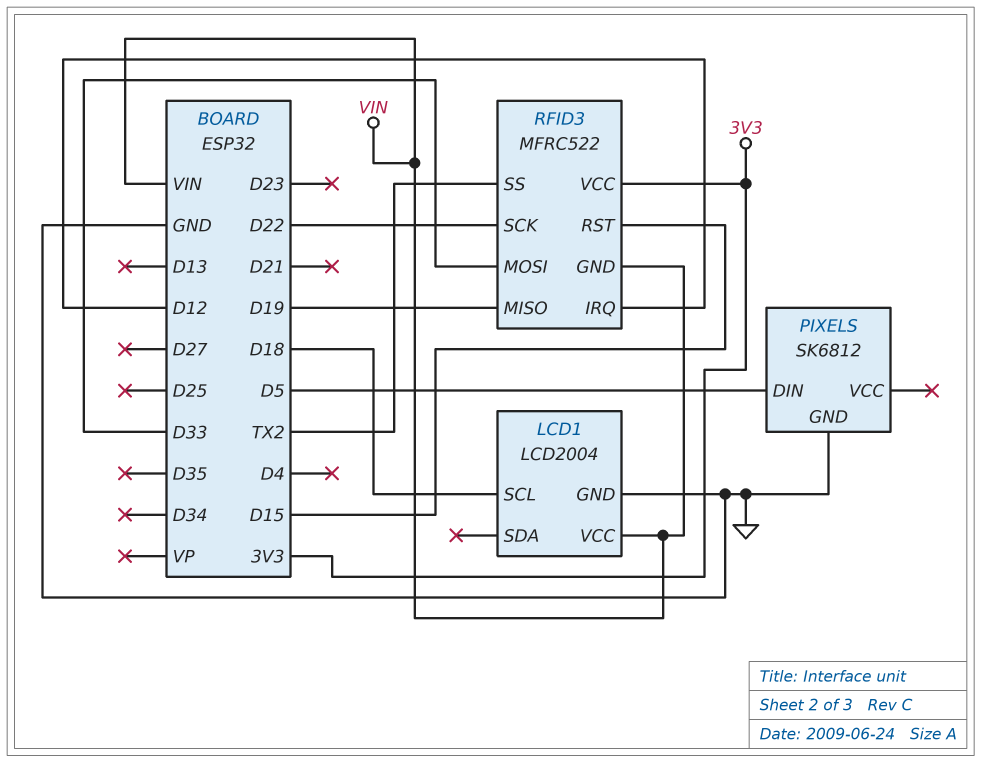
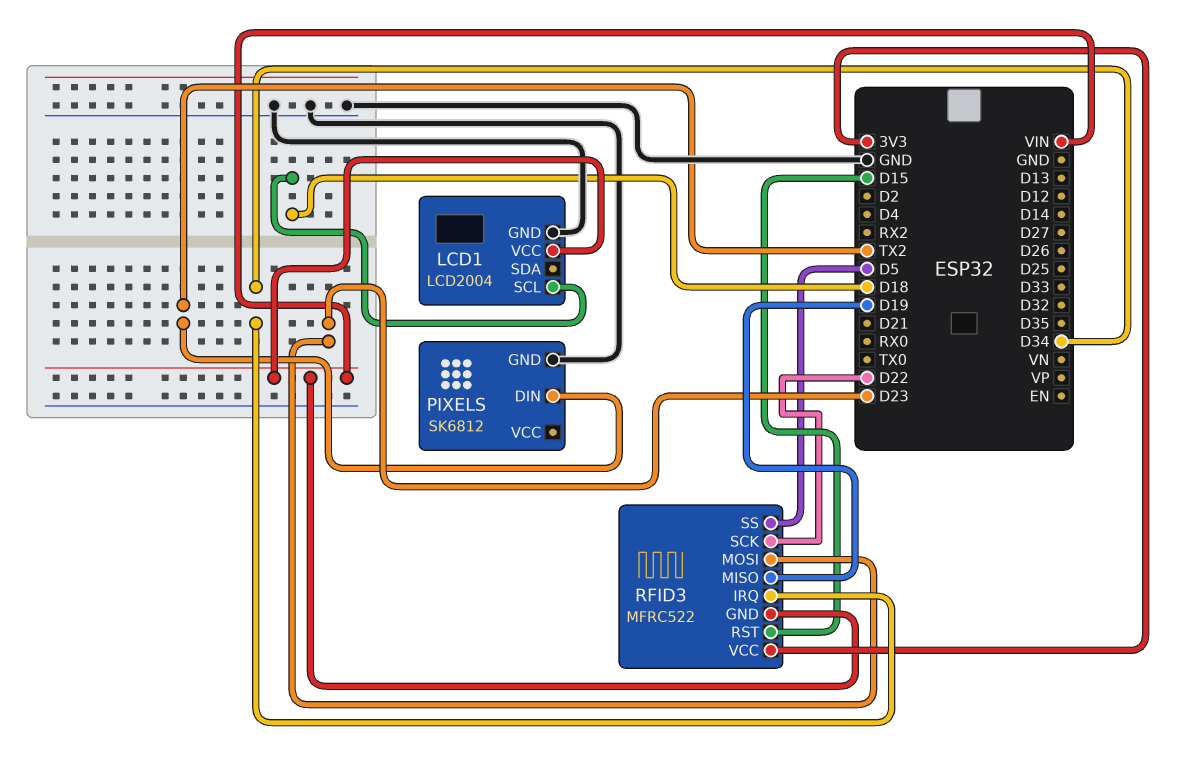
PIXELS pin DIN: D5 -> TX2
RFID3 pin IRQ: D12 -> D34
RFID3 pin MOSI: D33 -> D23
RFID3 pin SS: TX2 -> D5

